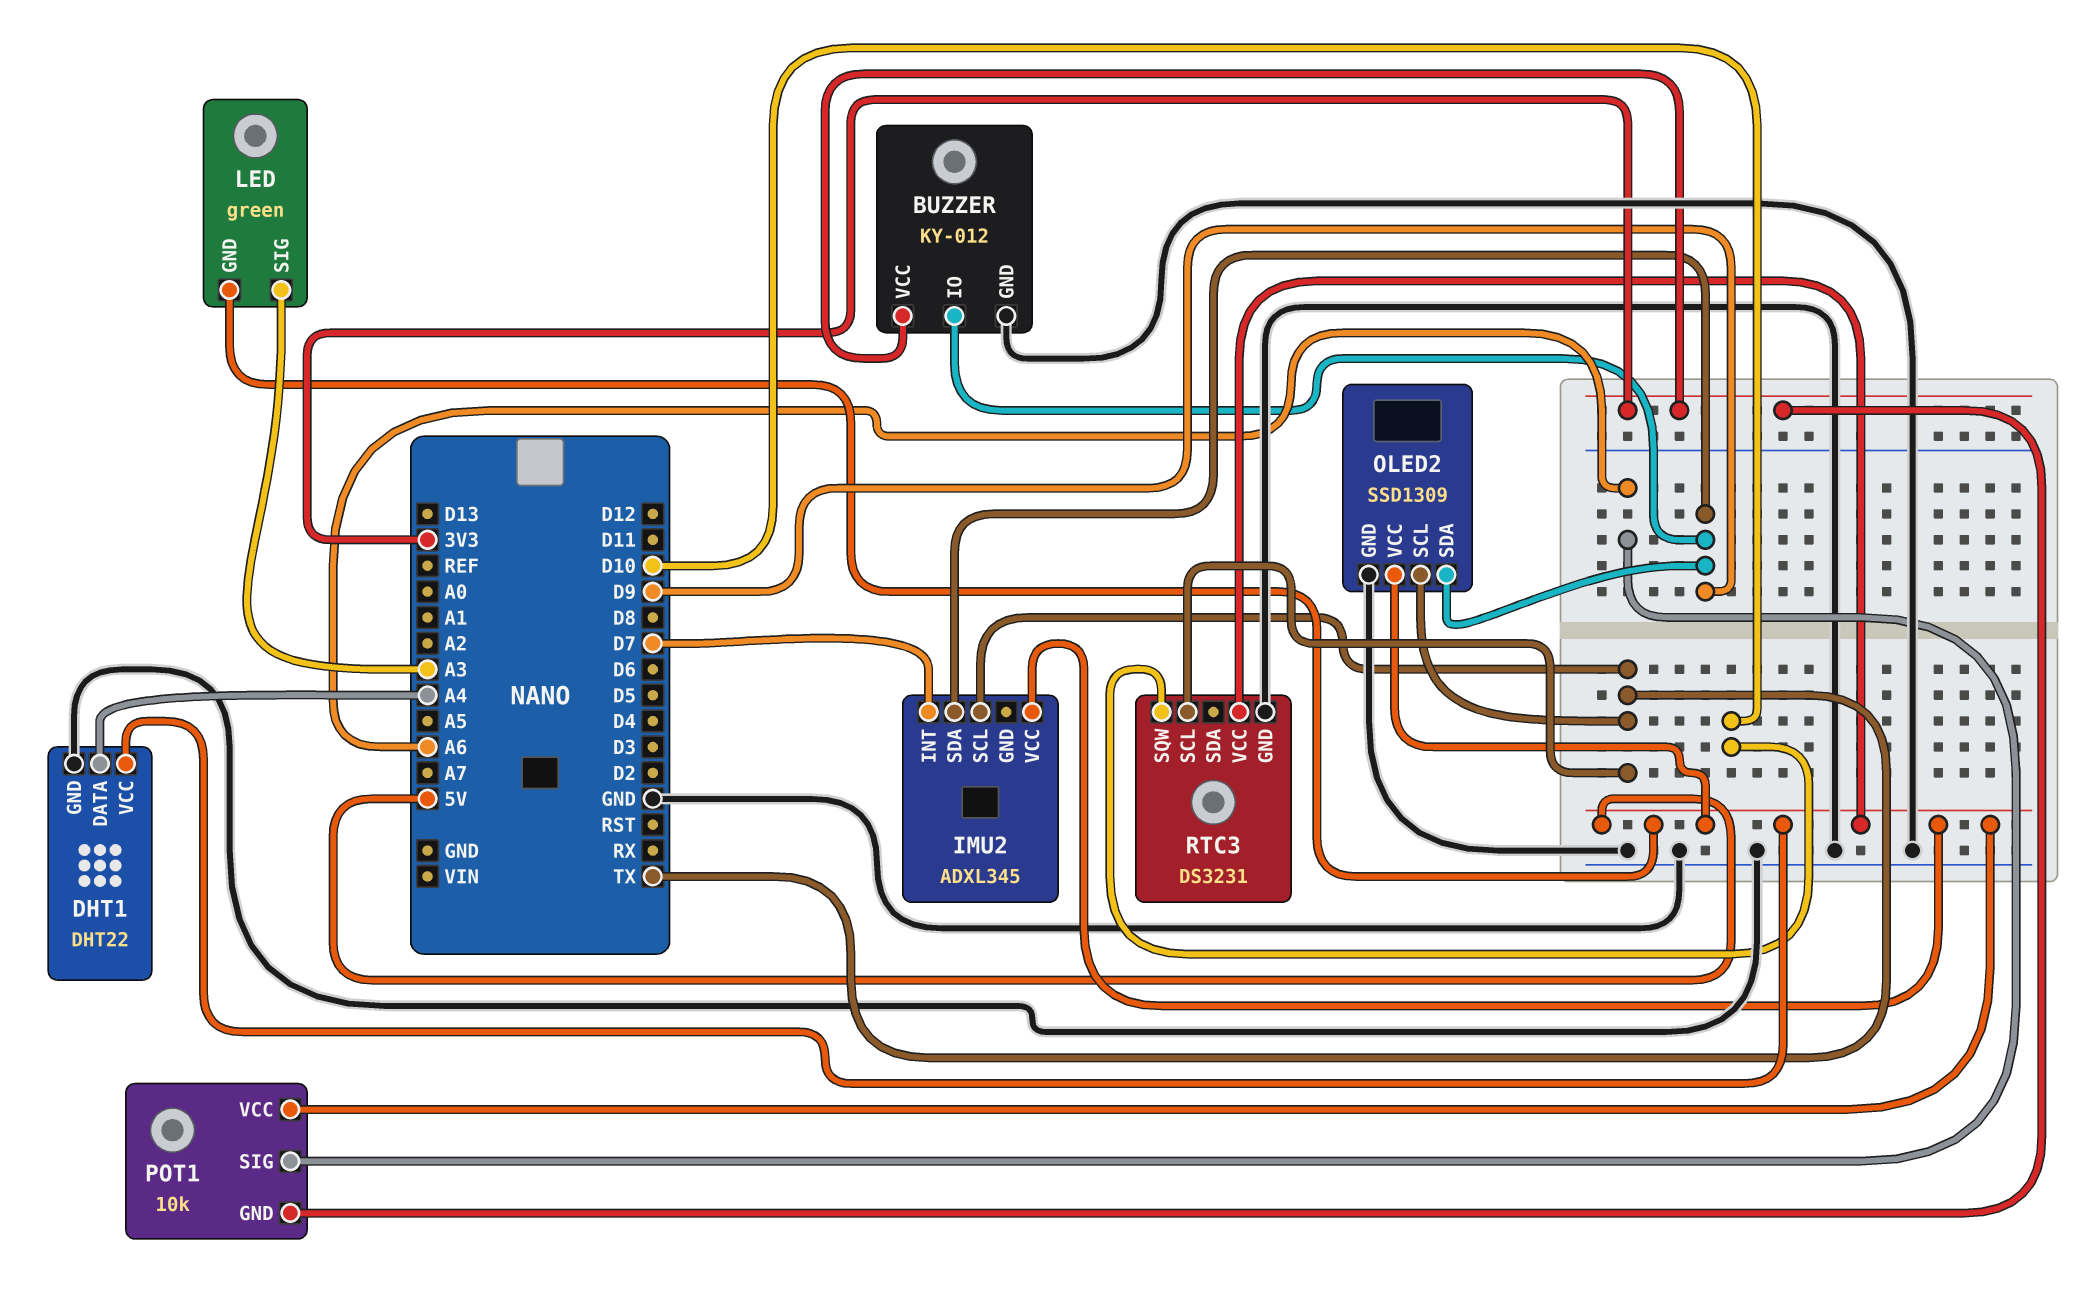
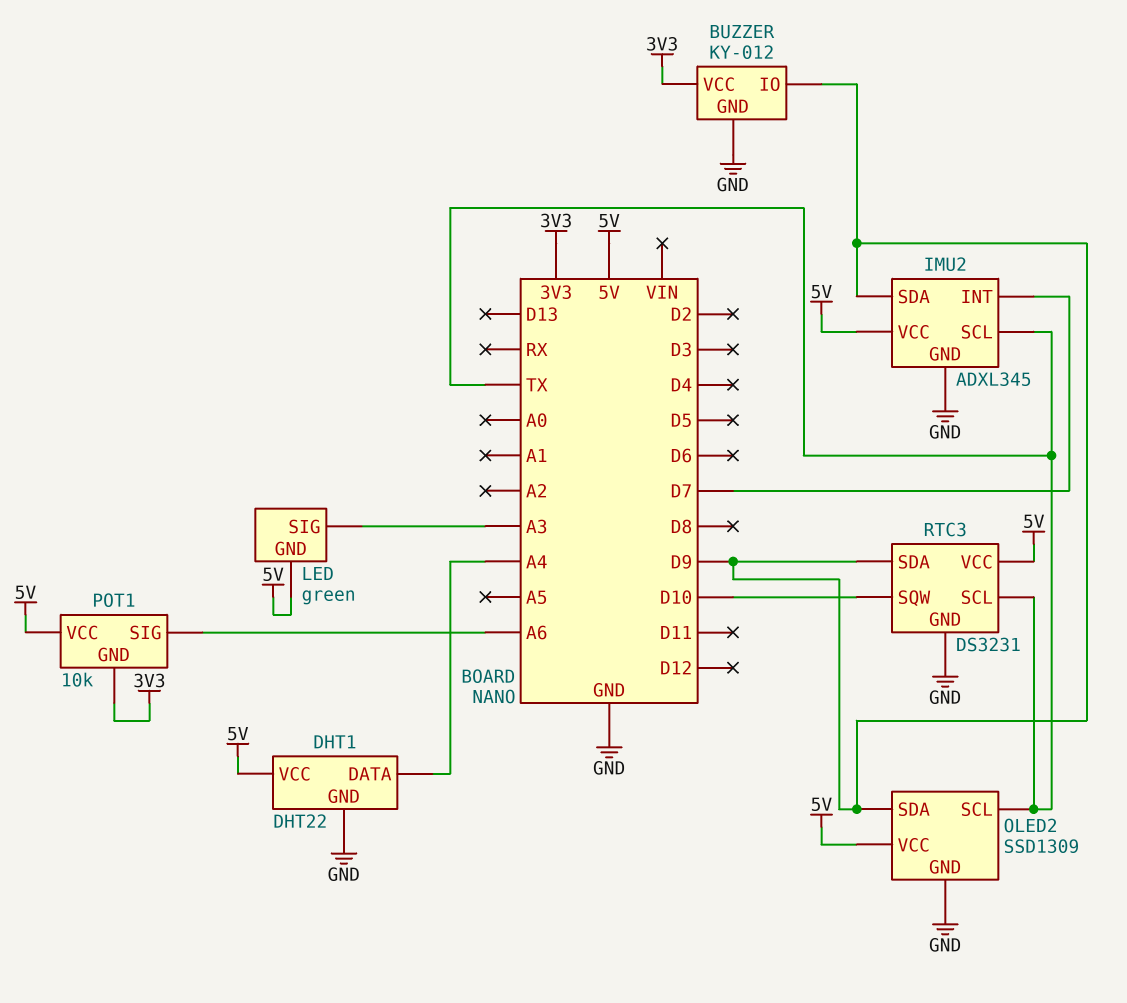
IMU2 pin GND: none -> GND
RTC3 pin SDA: none -> D9

